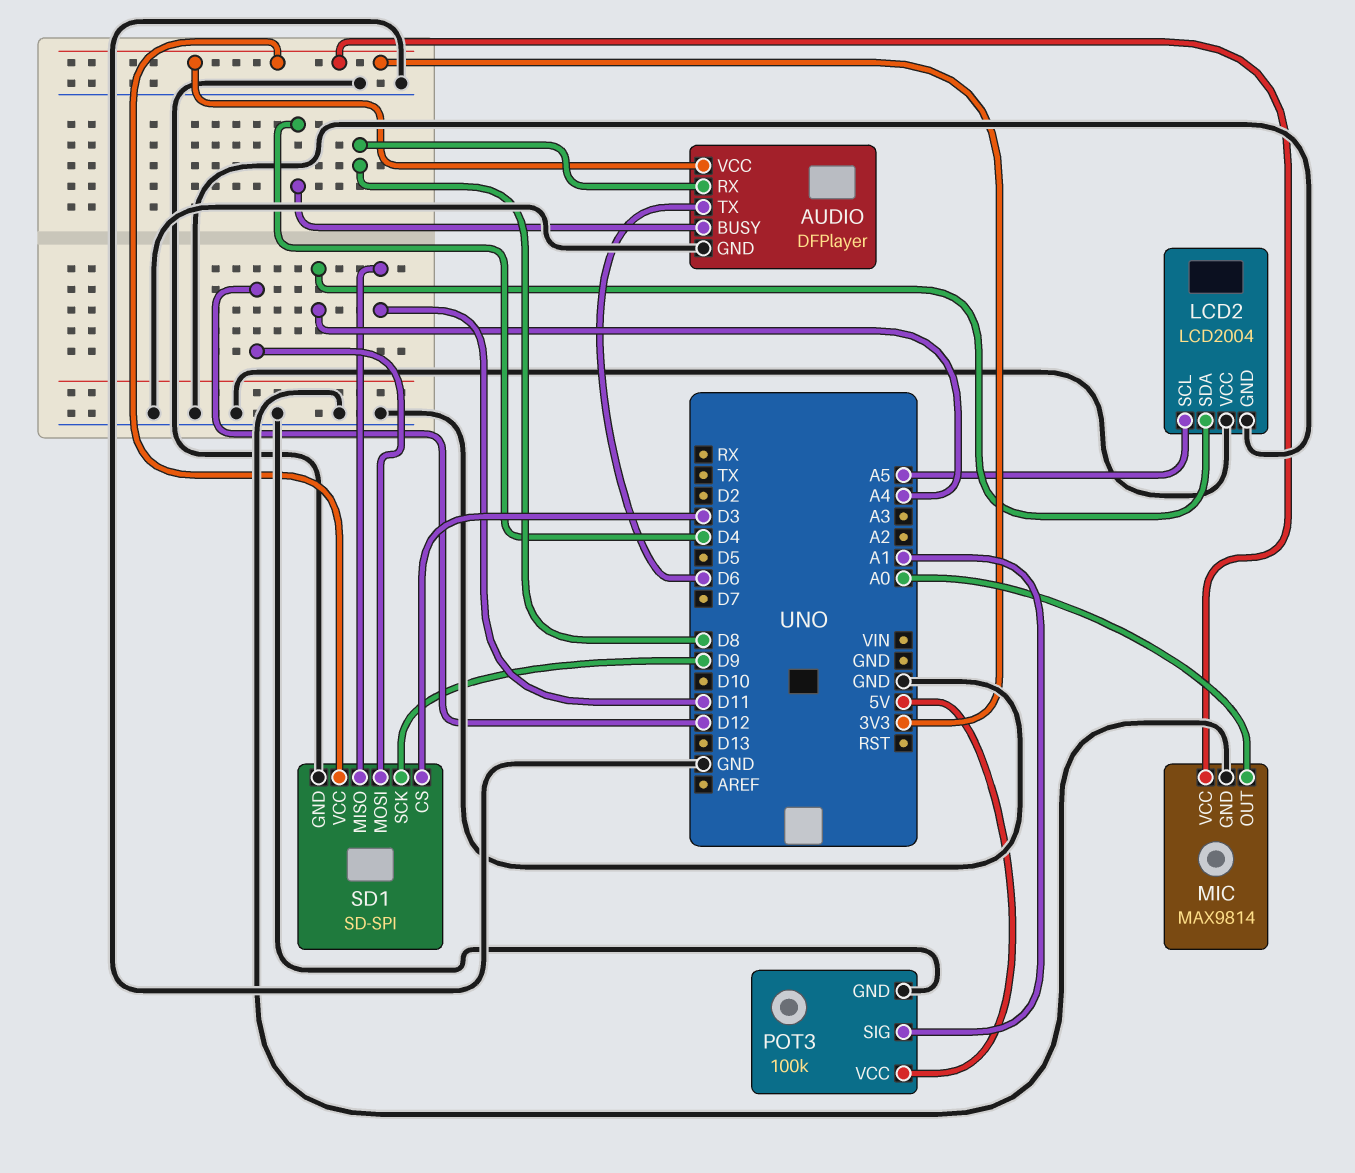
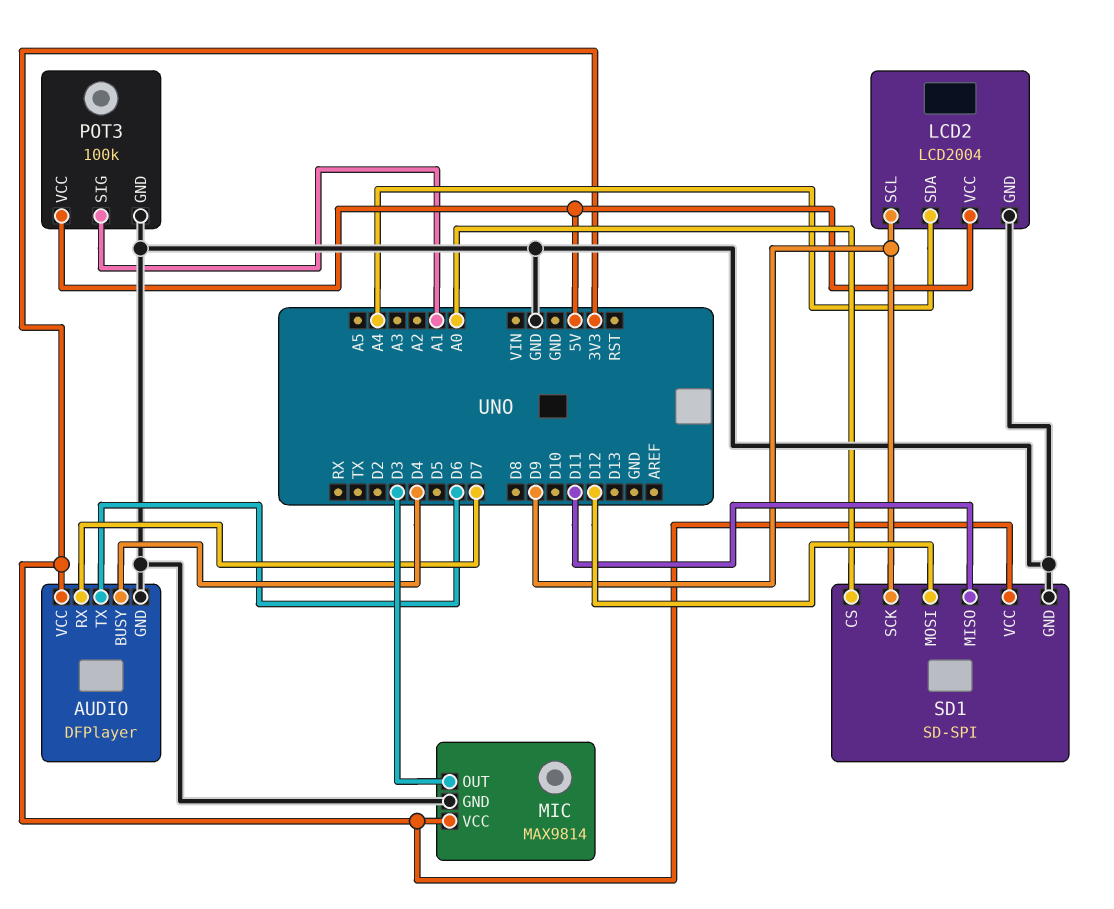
AUDIO pin RX: D8 -> D7
LCD2 pin SCL: A5 -> D9
LCD2 pin VCC: GND -> 5V
MIC pin OUT: A0 -> D3
SD1 pin CS: D3 -> A0

